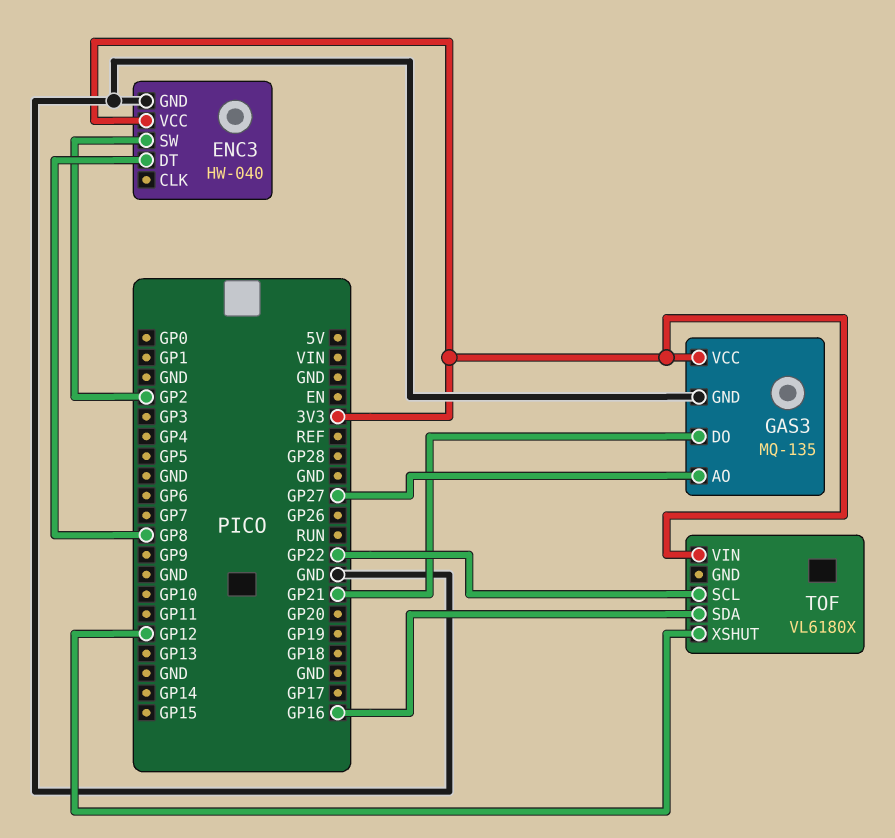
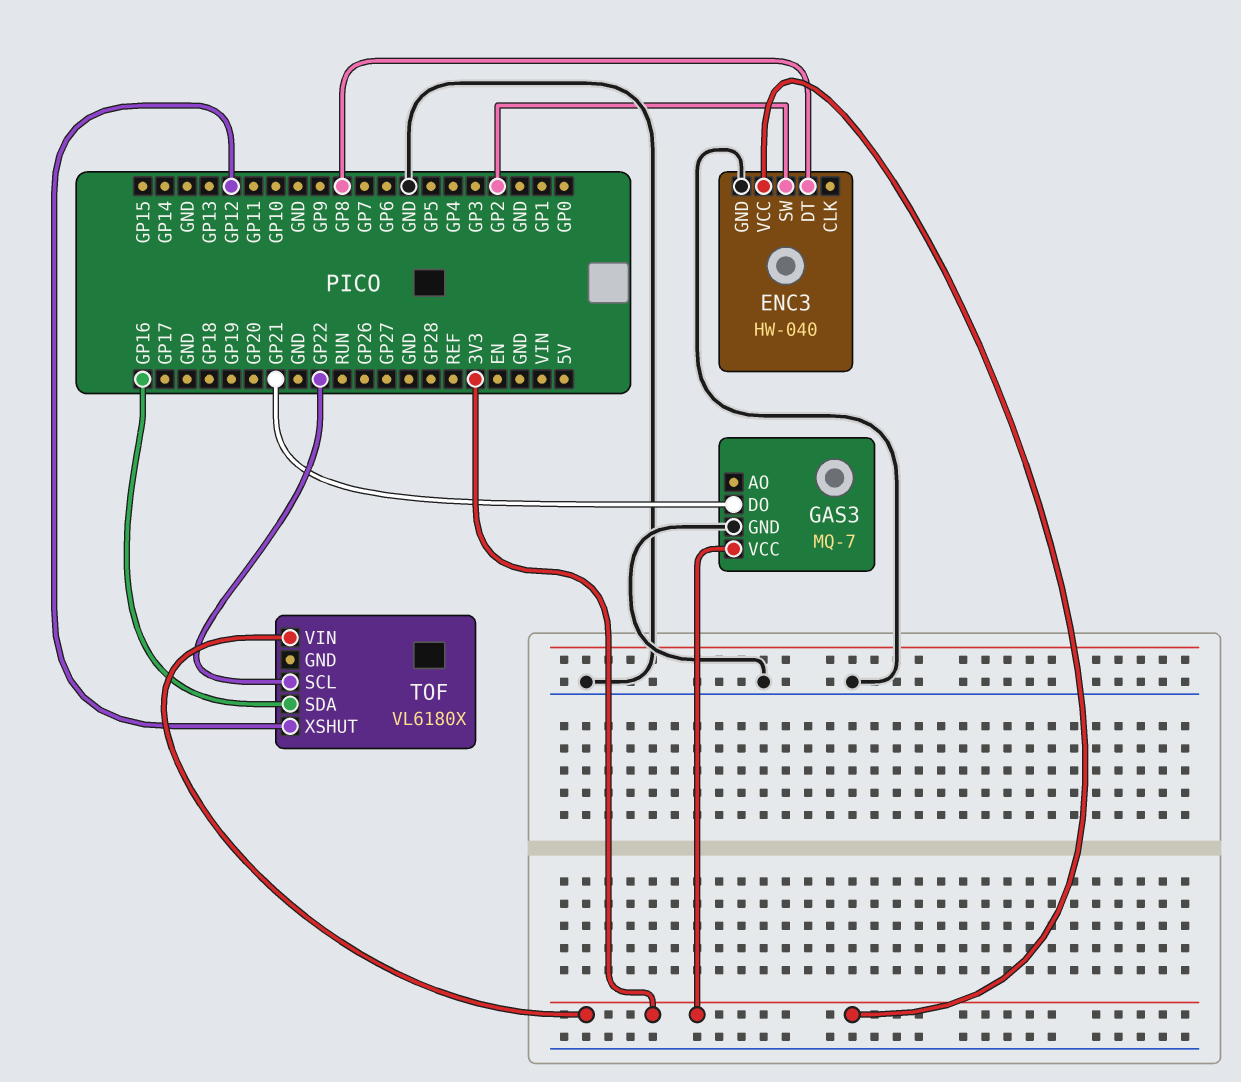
GAS3: MQ-135 -> MQ-7
GAS3 pin AO: GP27 -> none

